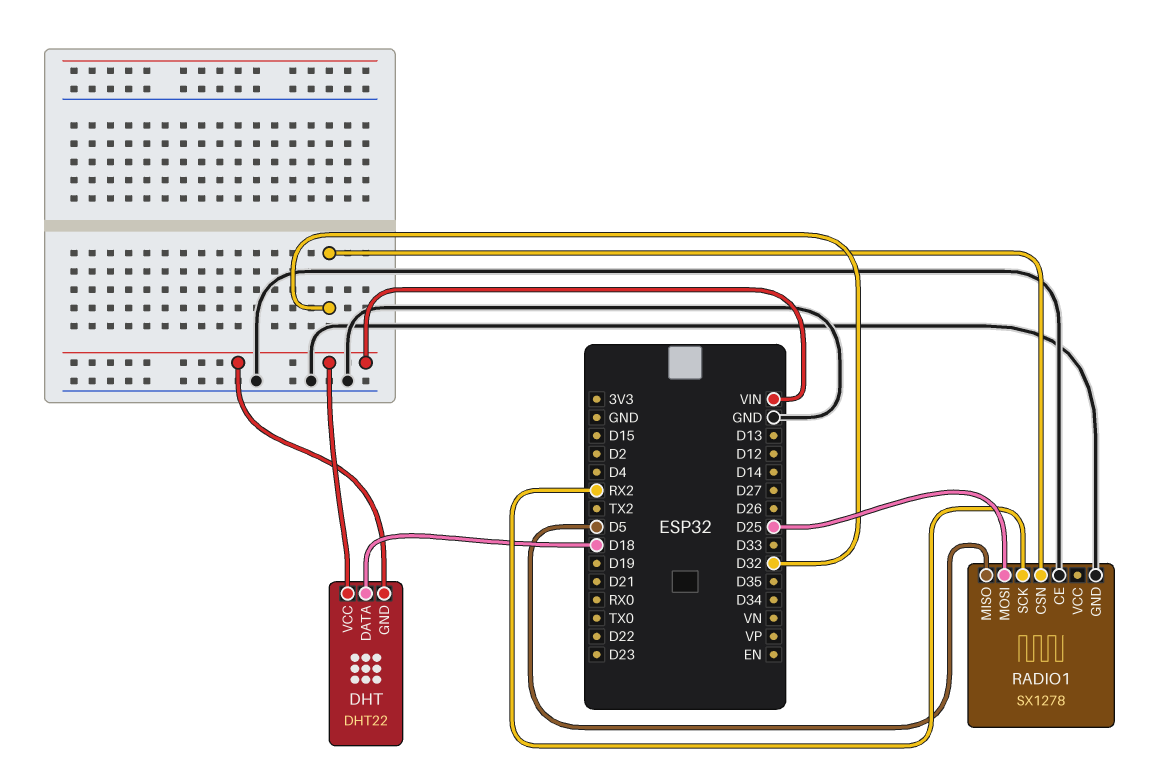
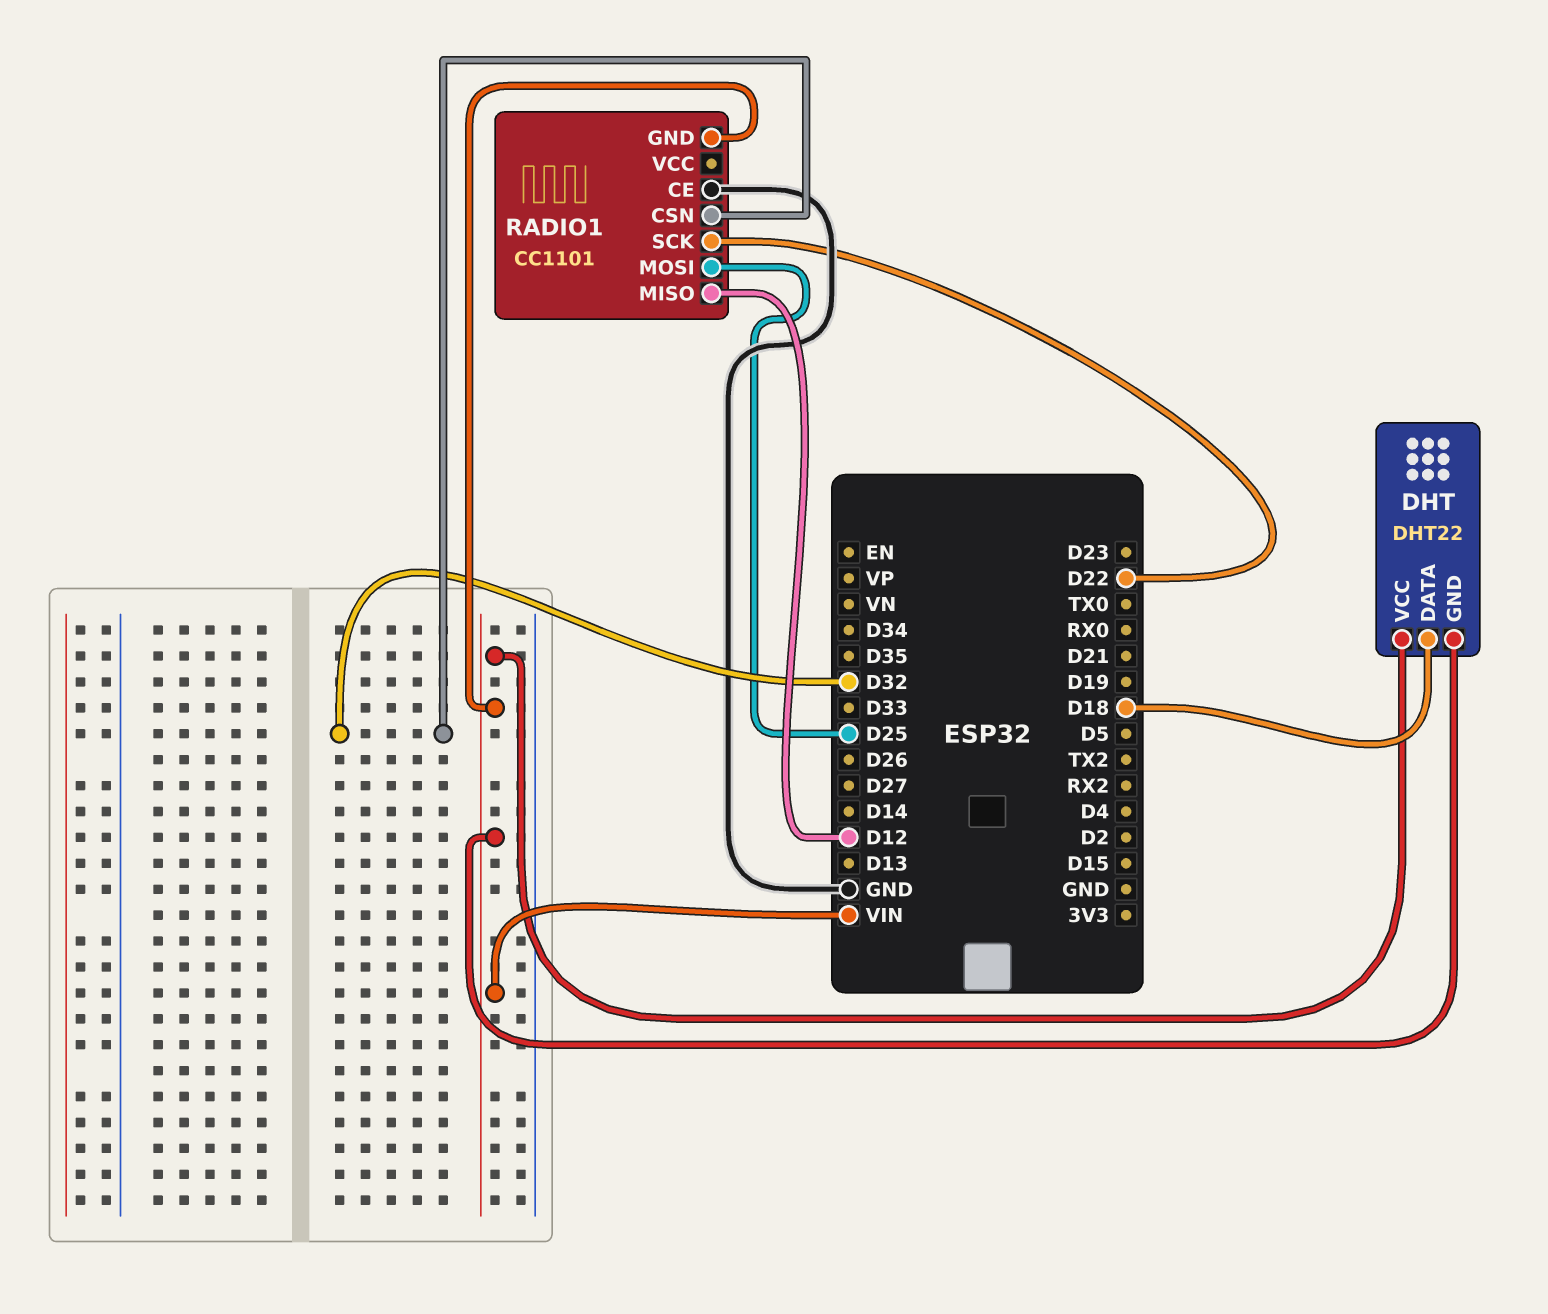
RADIO1: SX1278 -> CC1101
RADIO1 pin GND: GND -> VIN
RADIO1 pin MISO: D5 -> D12
RADIO1 pin SCK: RX2 -> D22

